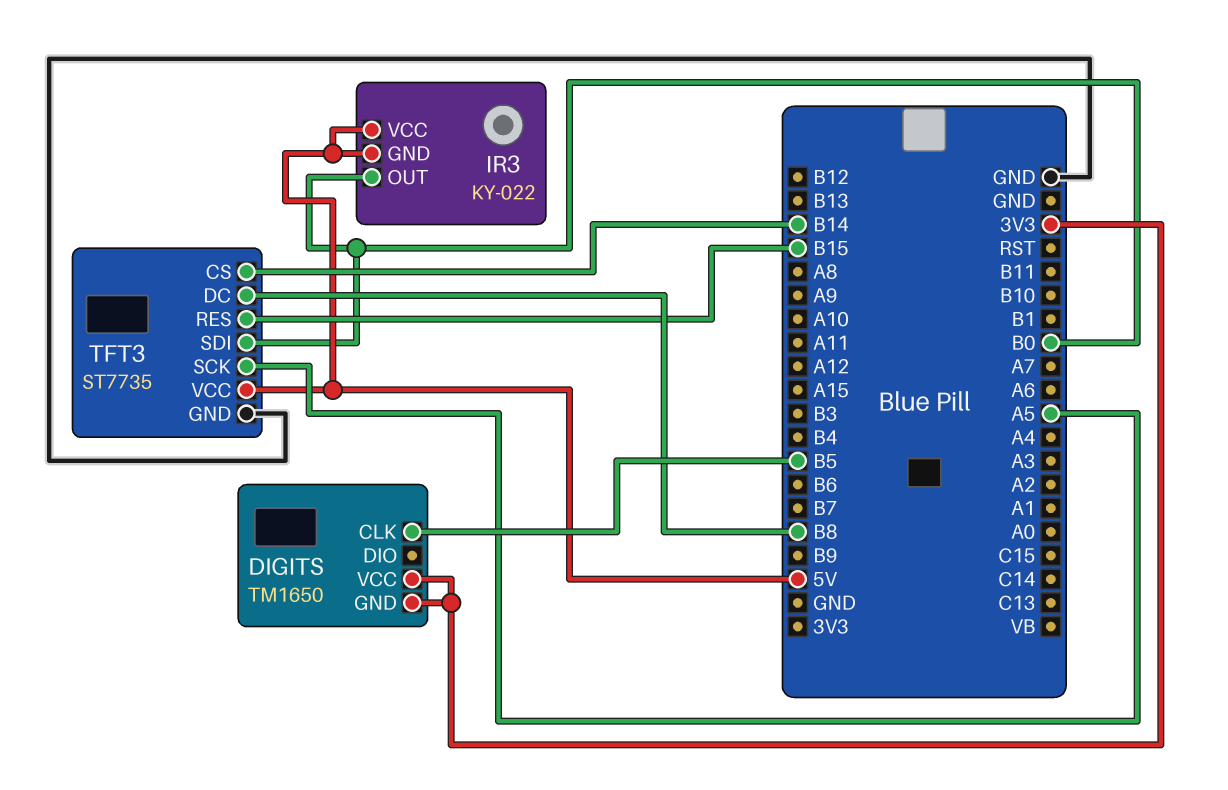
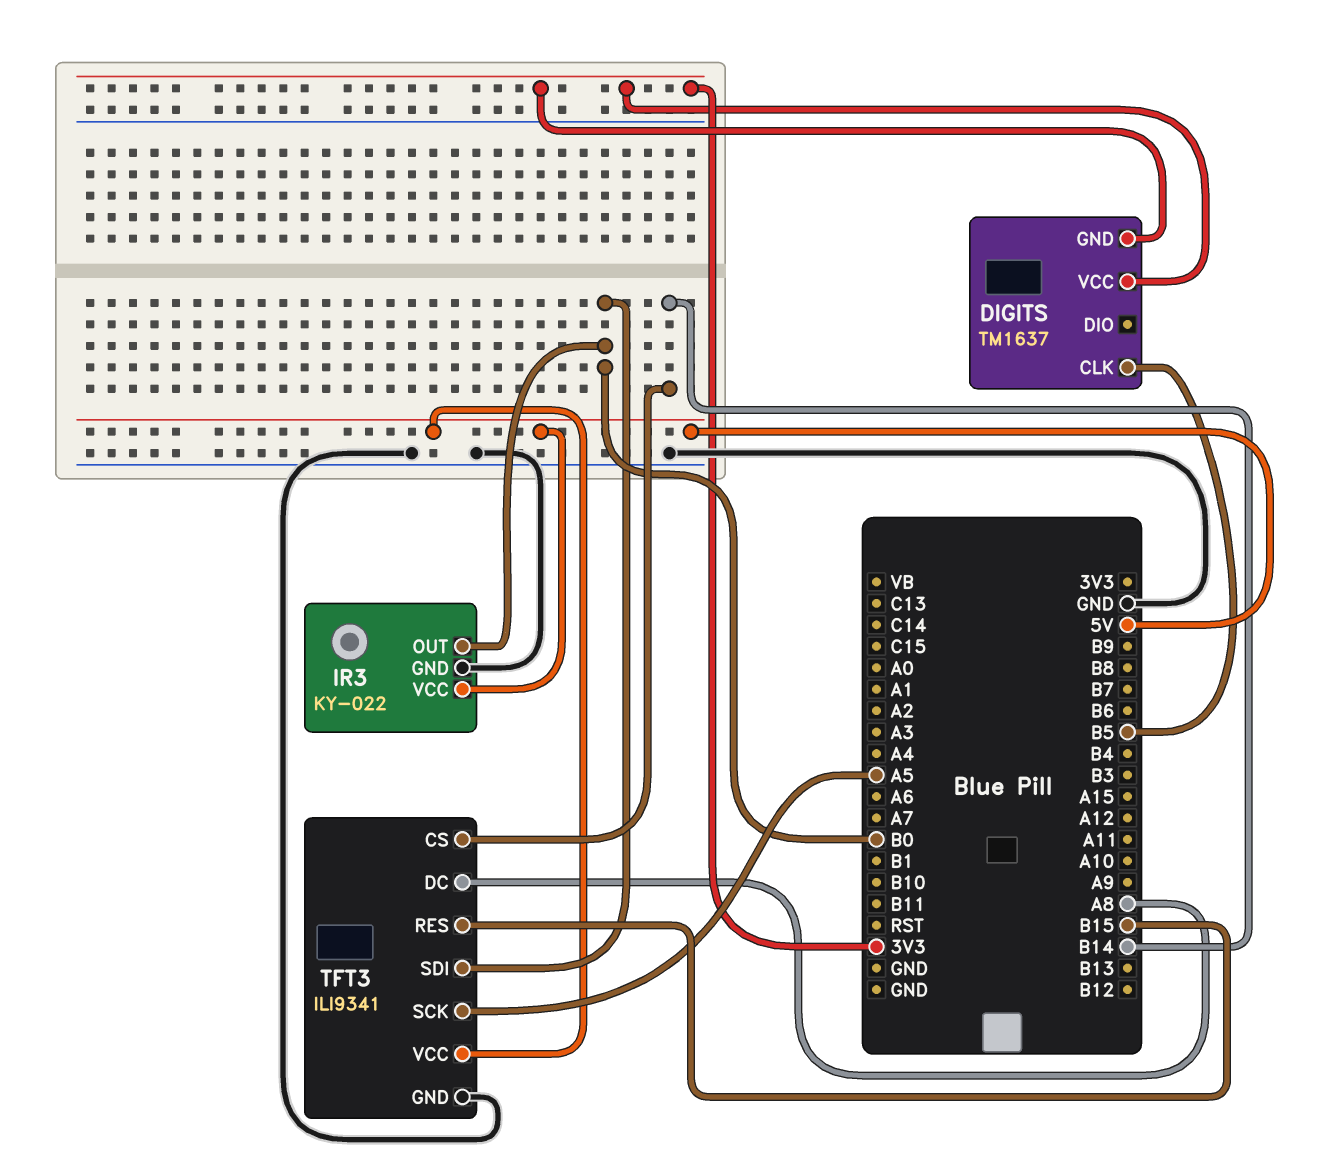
DIGITS: TM1650 -> TM1637
IR3 pin GND: 5V -> GND
TFT3: ST7735 -> ILI9341
TFT3 pin DC: B8 -> A8

